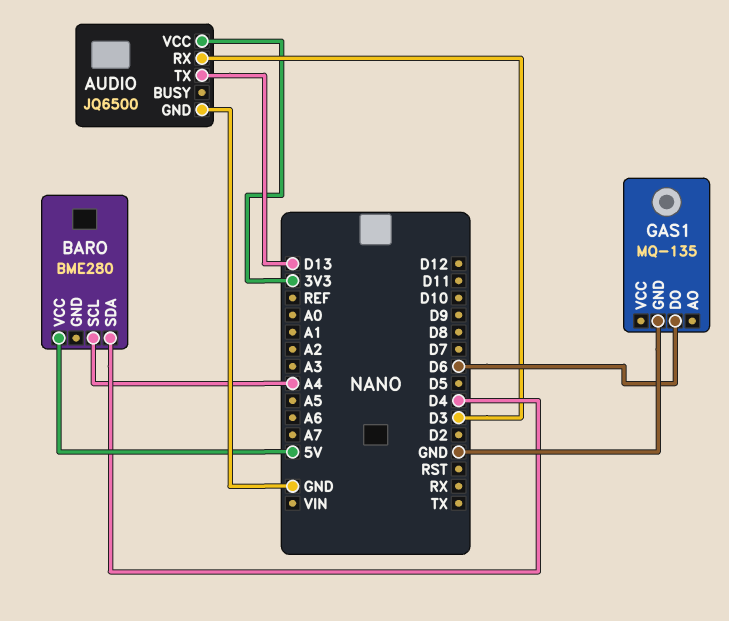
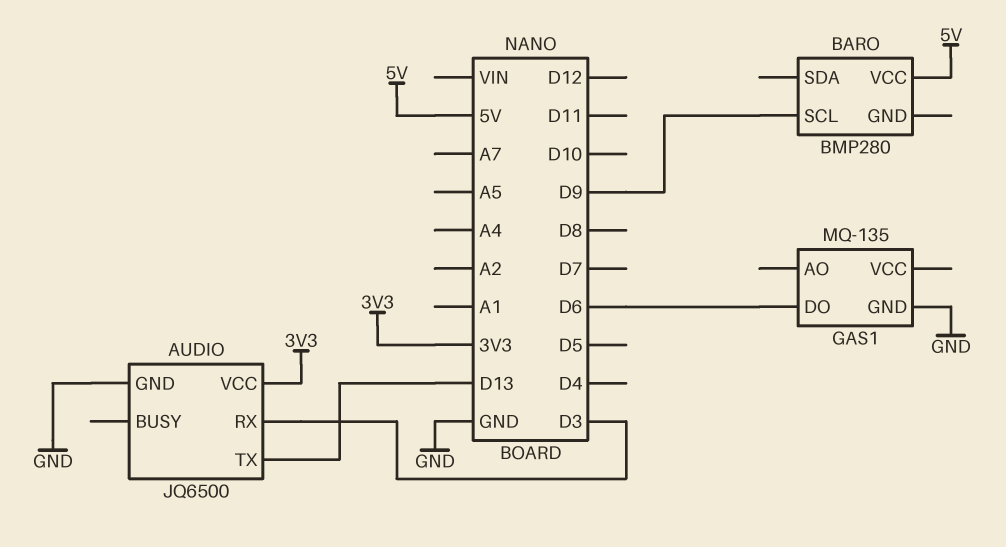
BARO: BME280 -> BMP280
BARO pin SCL: A4 -> D9
BARO pin SDA: D4 -> none

